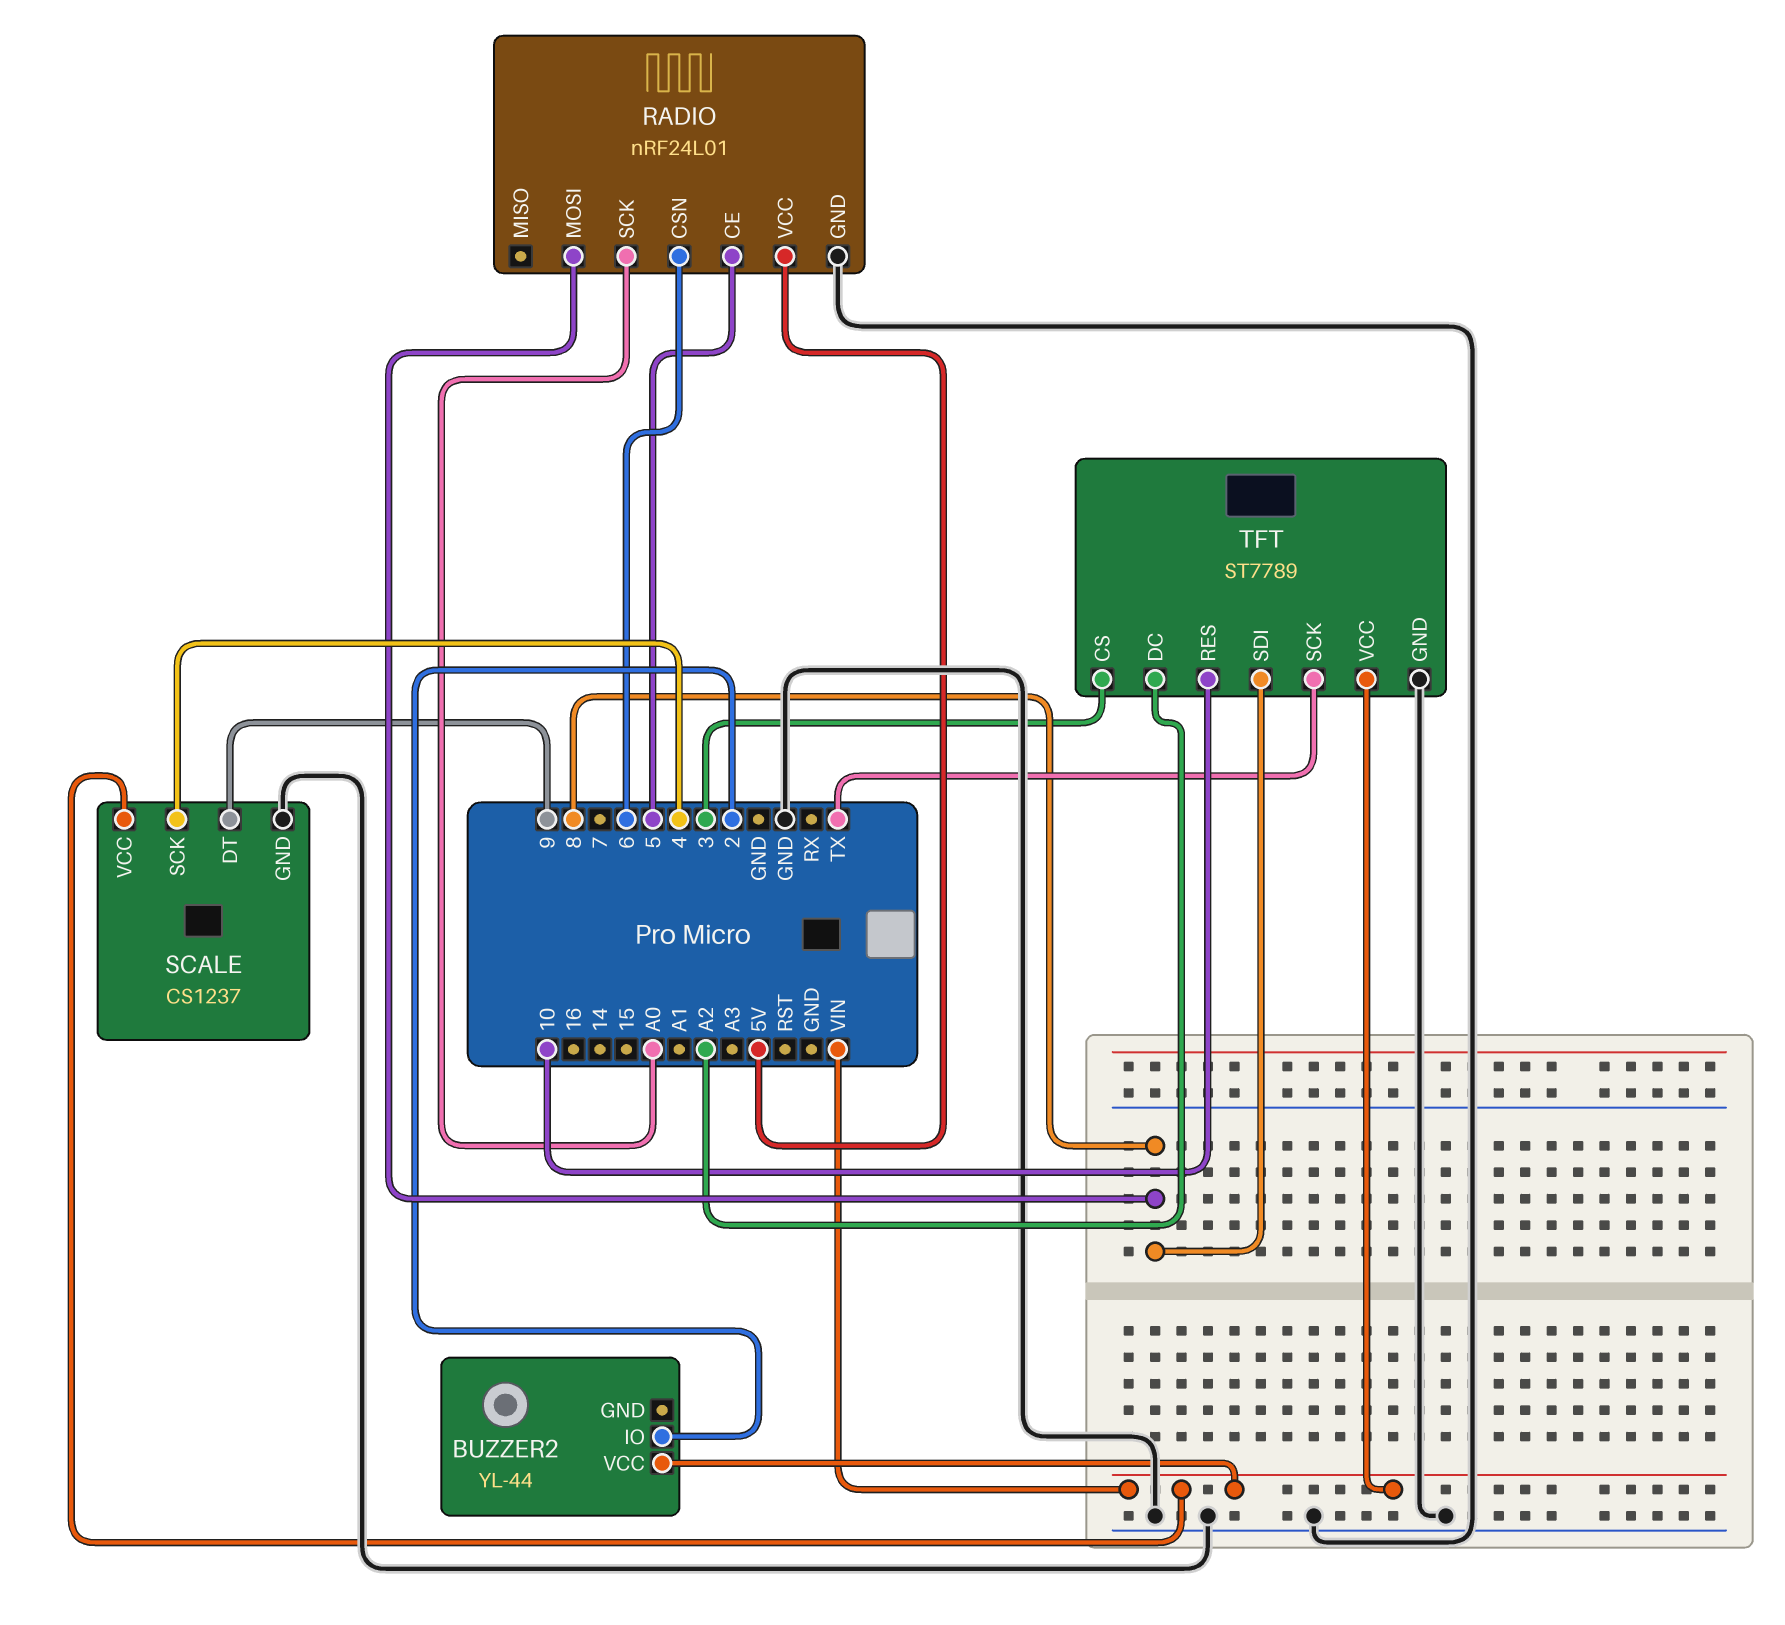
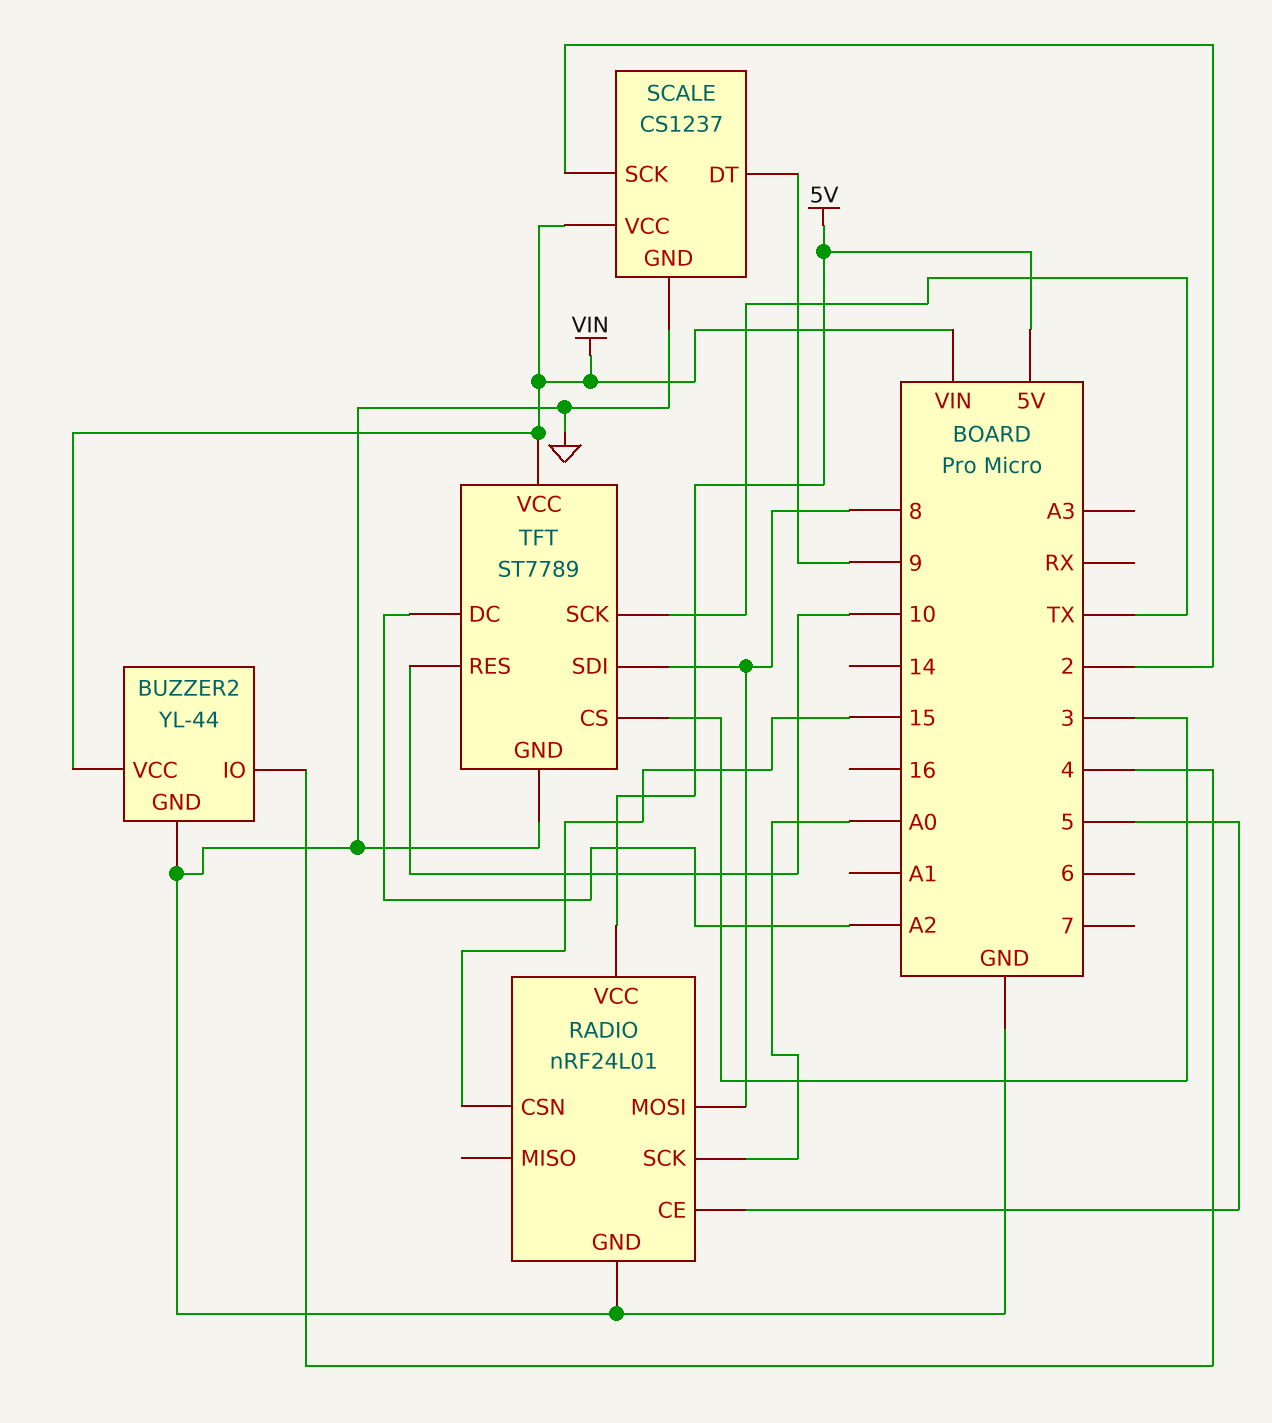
BUZZER2 pin GND: none -> GND
BUZZER2 pin IO: 2 -> 4
RADIO pin CSN: 6 -> 15
SCALE pin SCK: 4 -> 2

